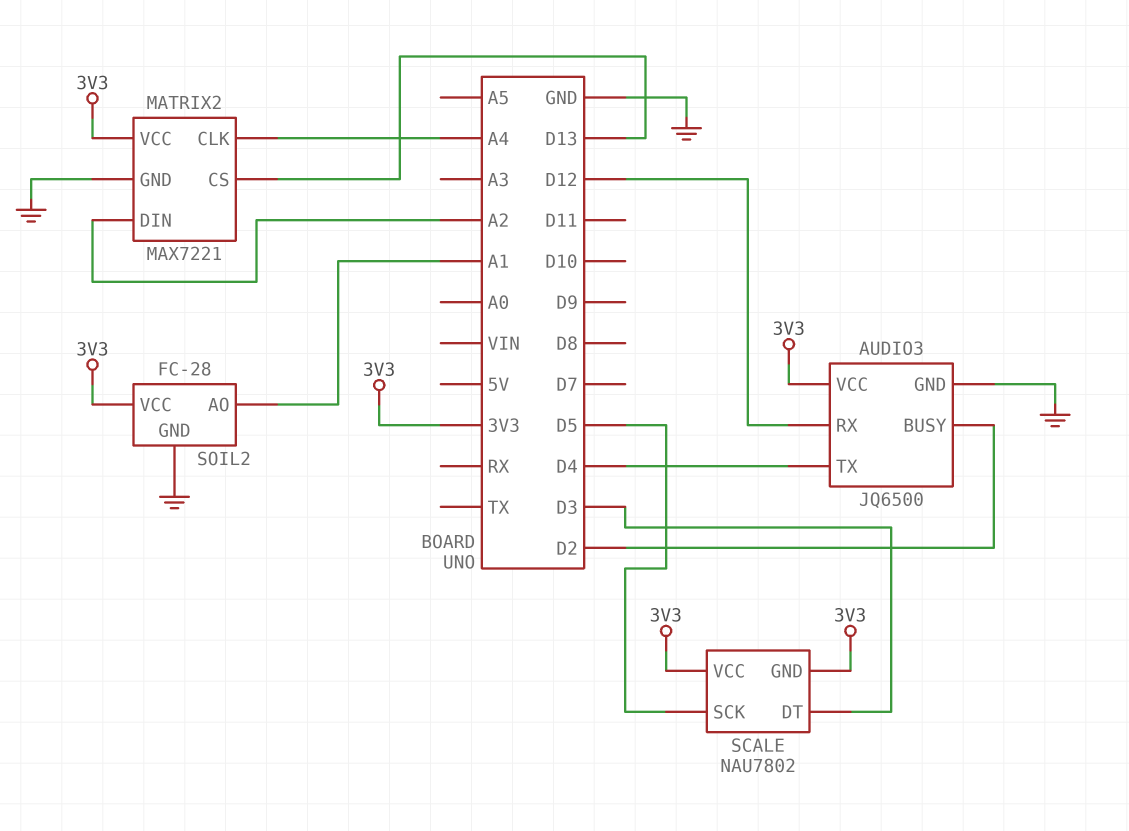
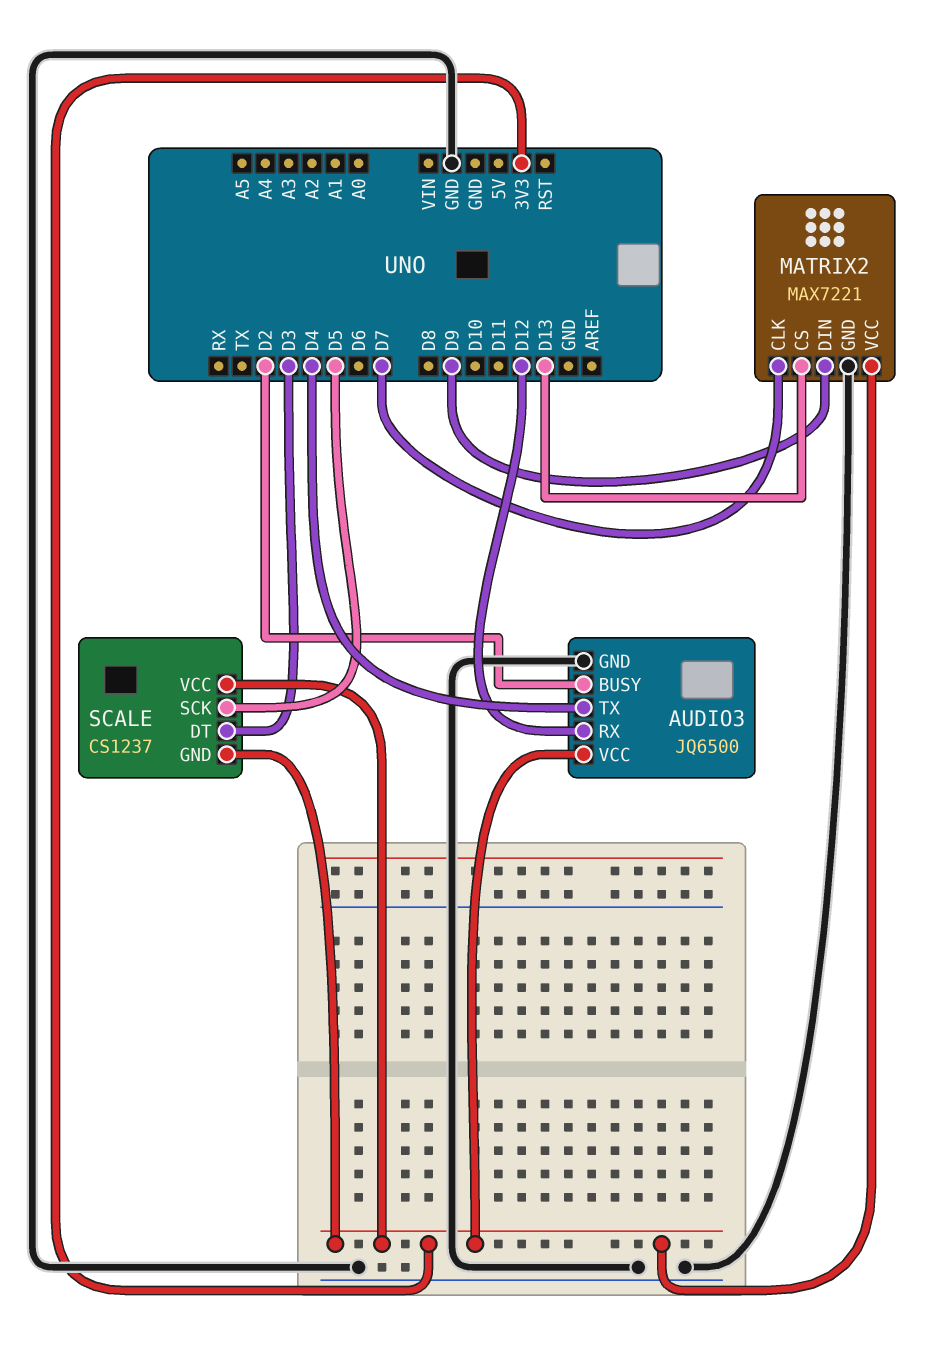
MATRIX2 pin CLK: A4 -> D7
MATRIX2 pin DIN: A2 -> D9
SCALE: NAU7802 -> CS1237
SOIL2: FC-28 -> none
SOIL2 pin AO: A1 -> none
SOIL2 pin GND: GND -> none
SOIL2 pin VCC: 3V3 -> none

